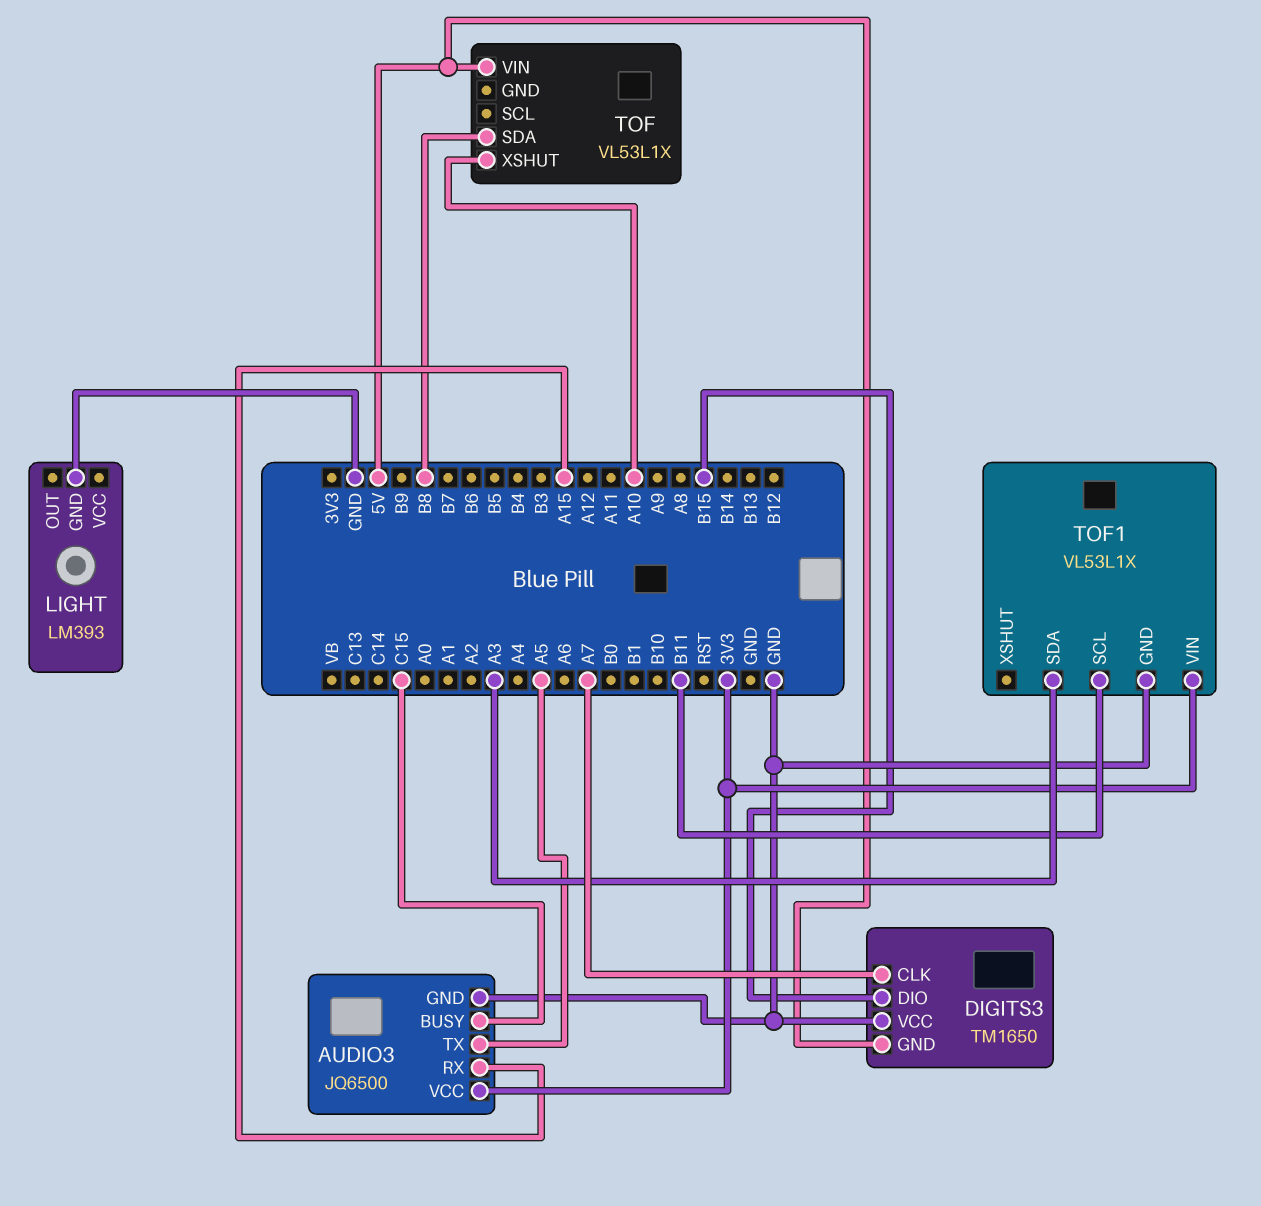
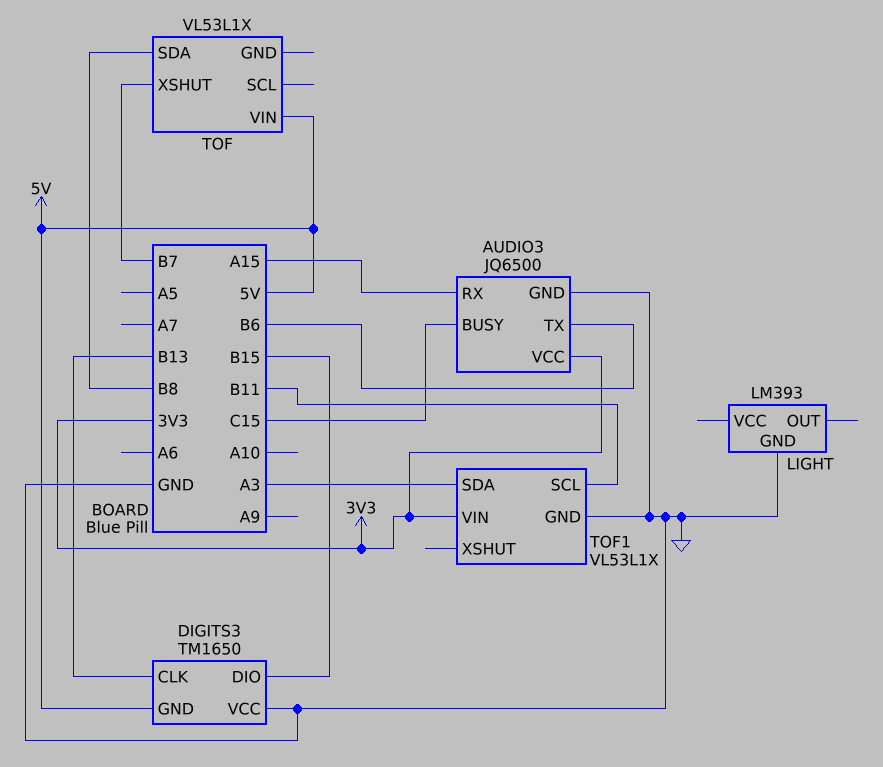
AUDIO3 pin TX: A5 -> B6
DIGITS3 pin CLK: A7 -> B13
TOF pin XSHUT: A10 -> B7

